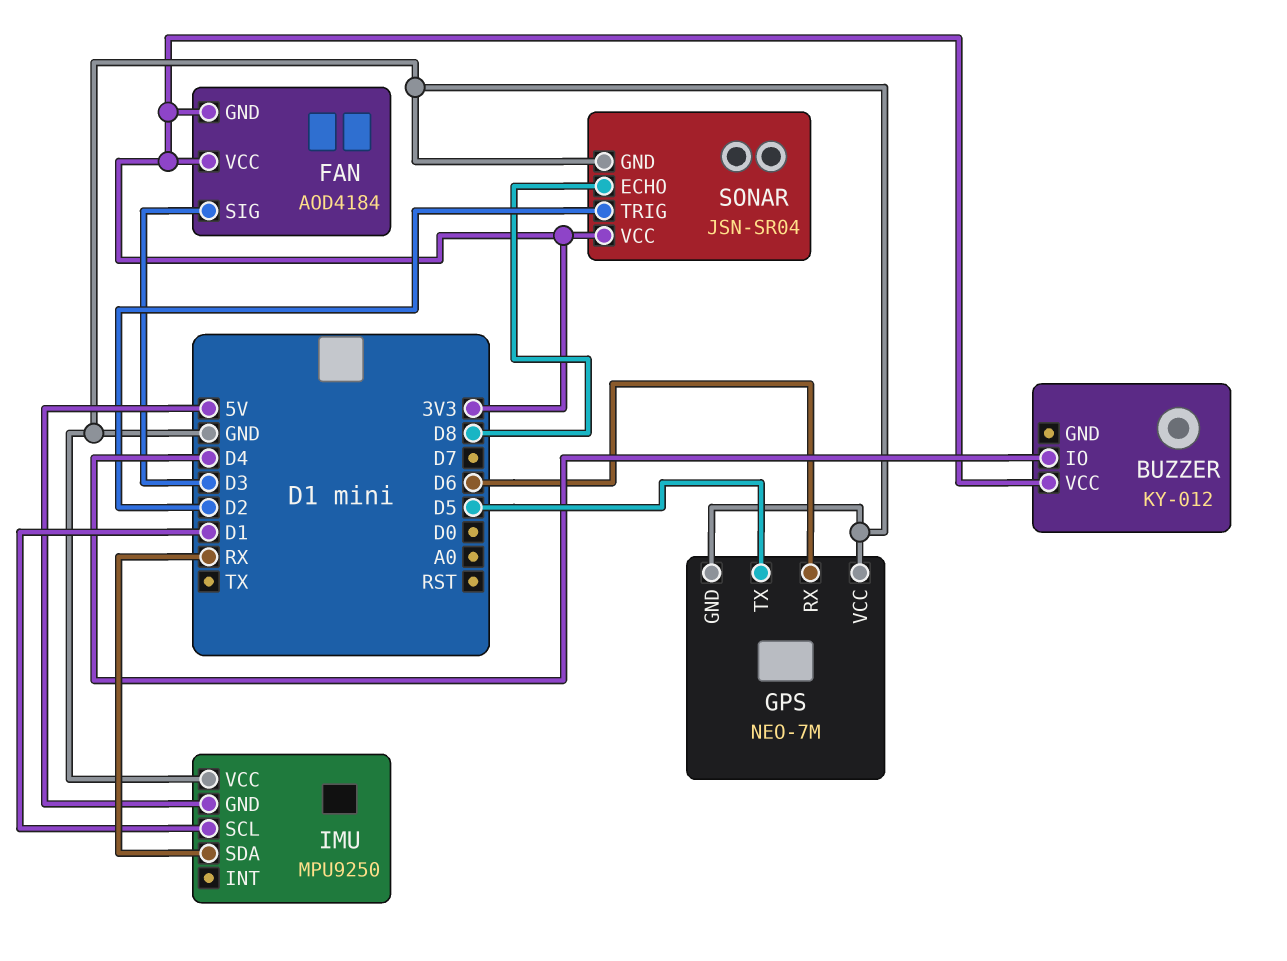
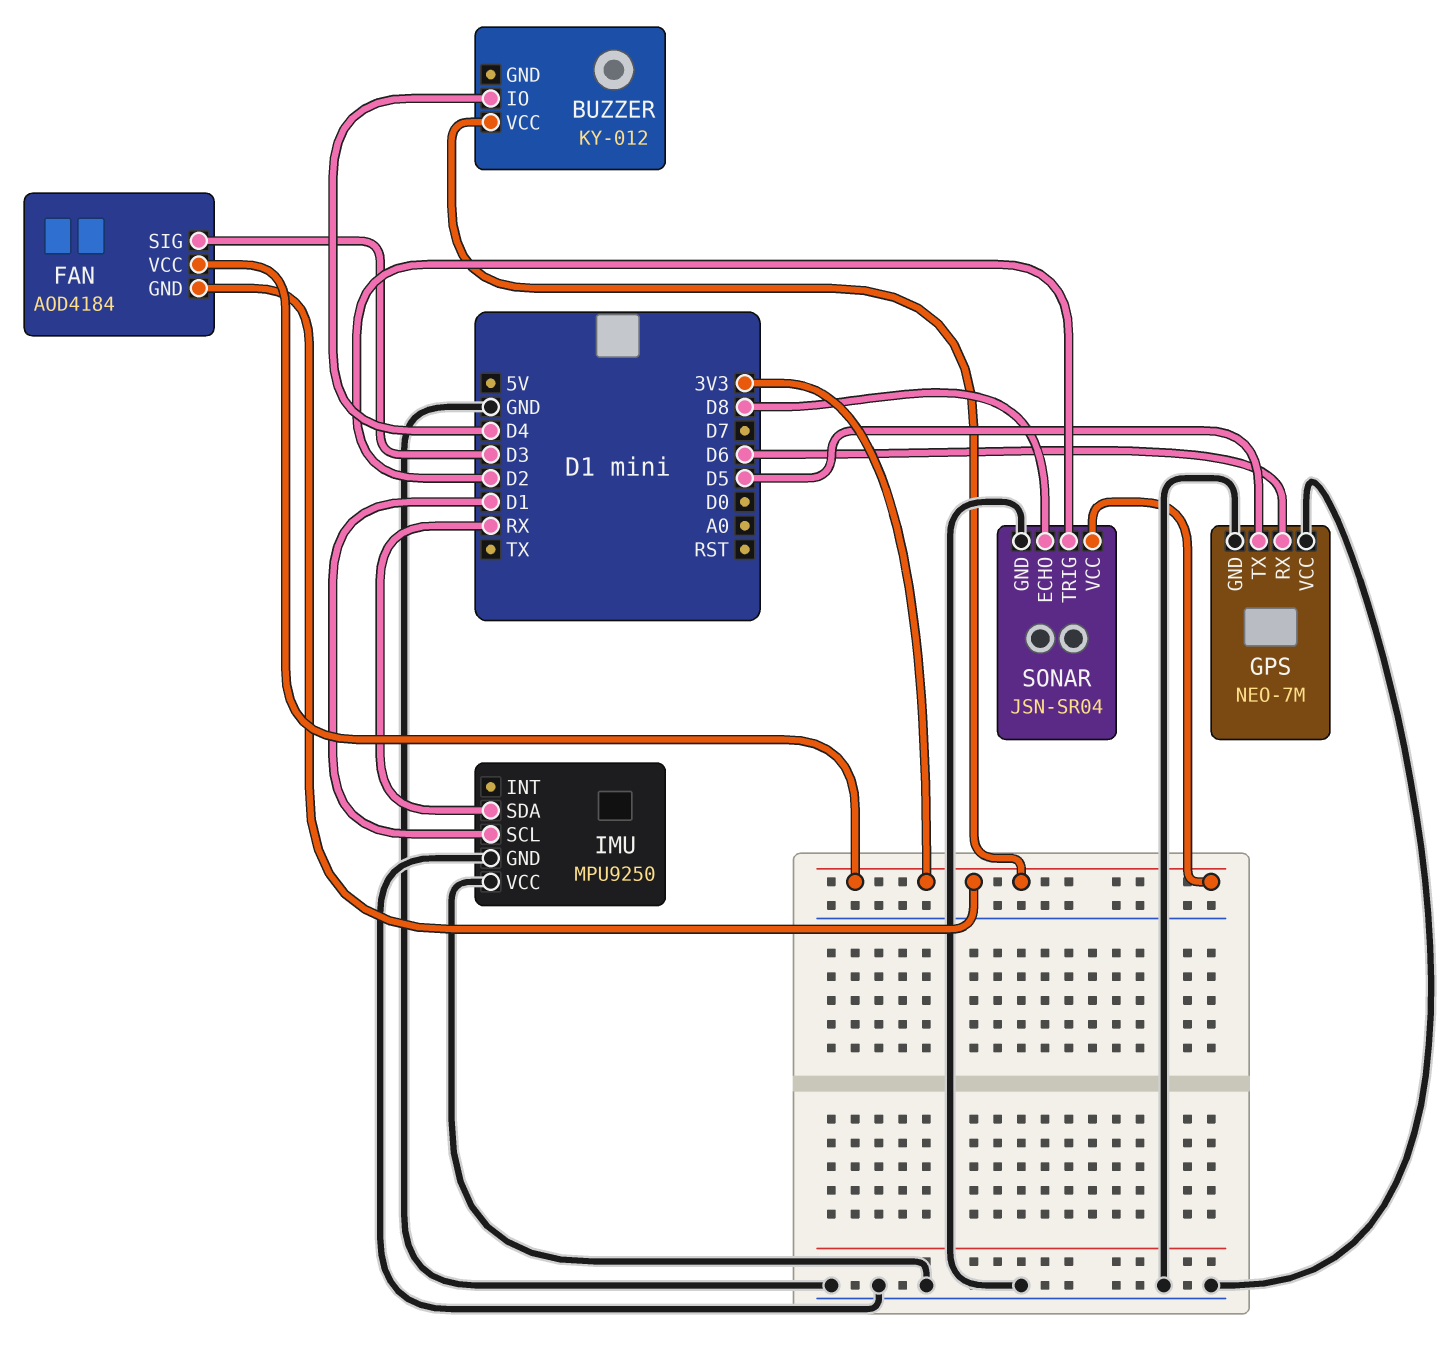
IMU pin GND: 5V -> GND

